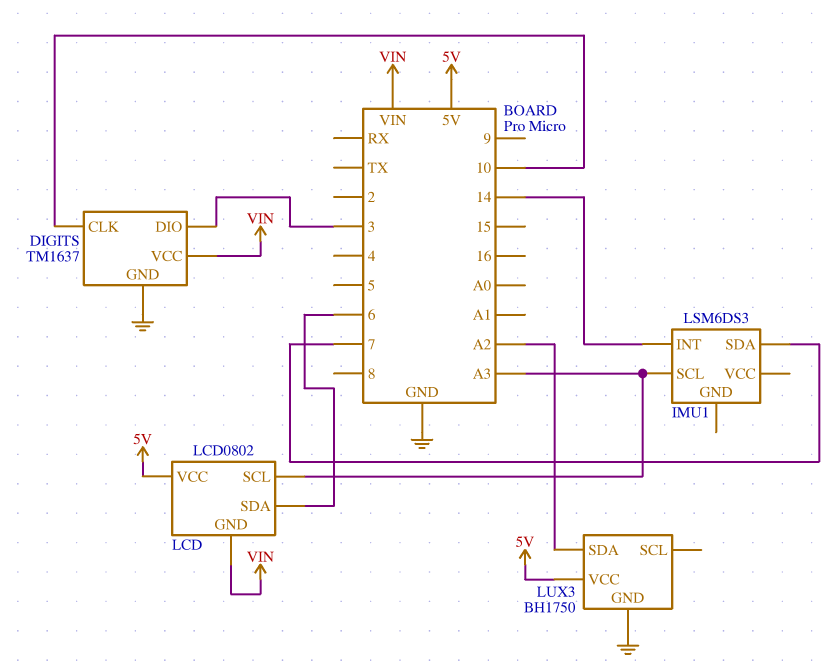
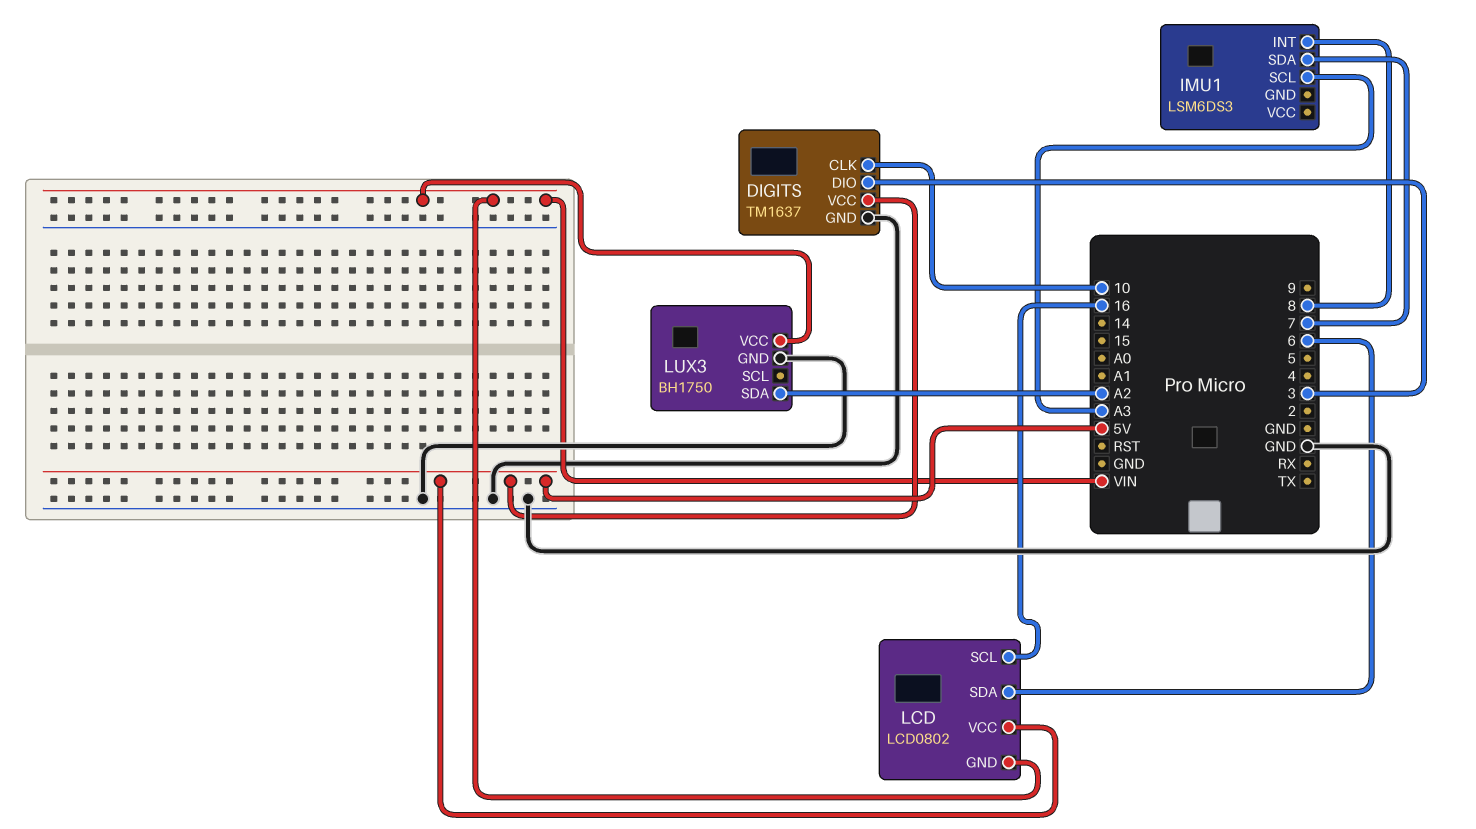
DIGITS pin VCC: VIN -> 5V
IMU1 pin INT: 14 -> 8
LCD pin SCL: A3 -> 16
LUX3 pin VCC: 5V -> VIN

